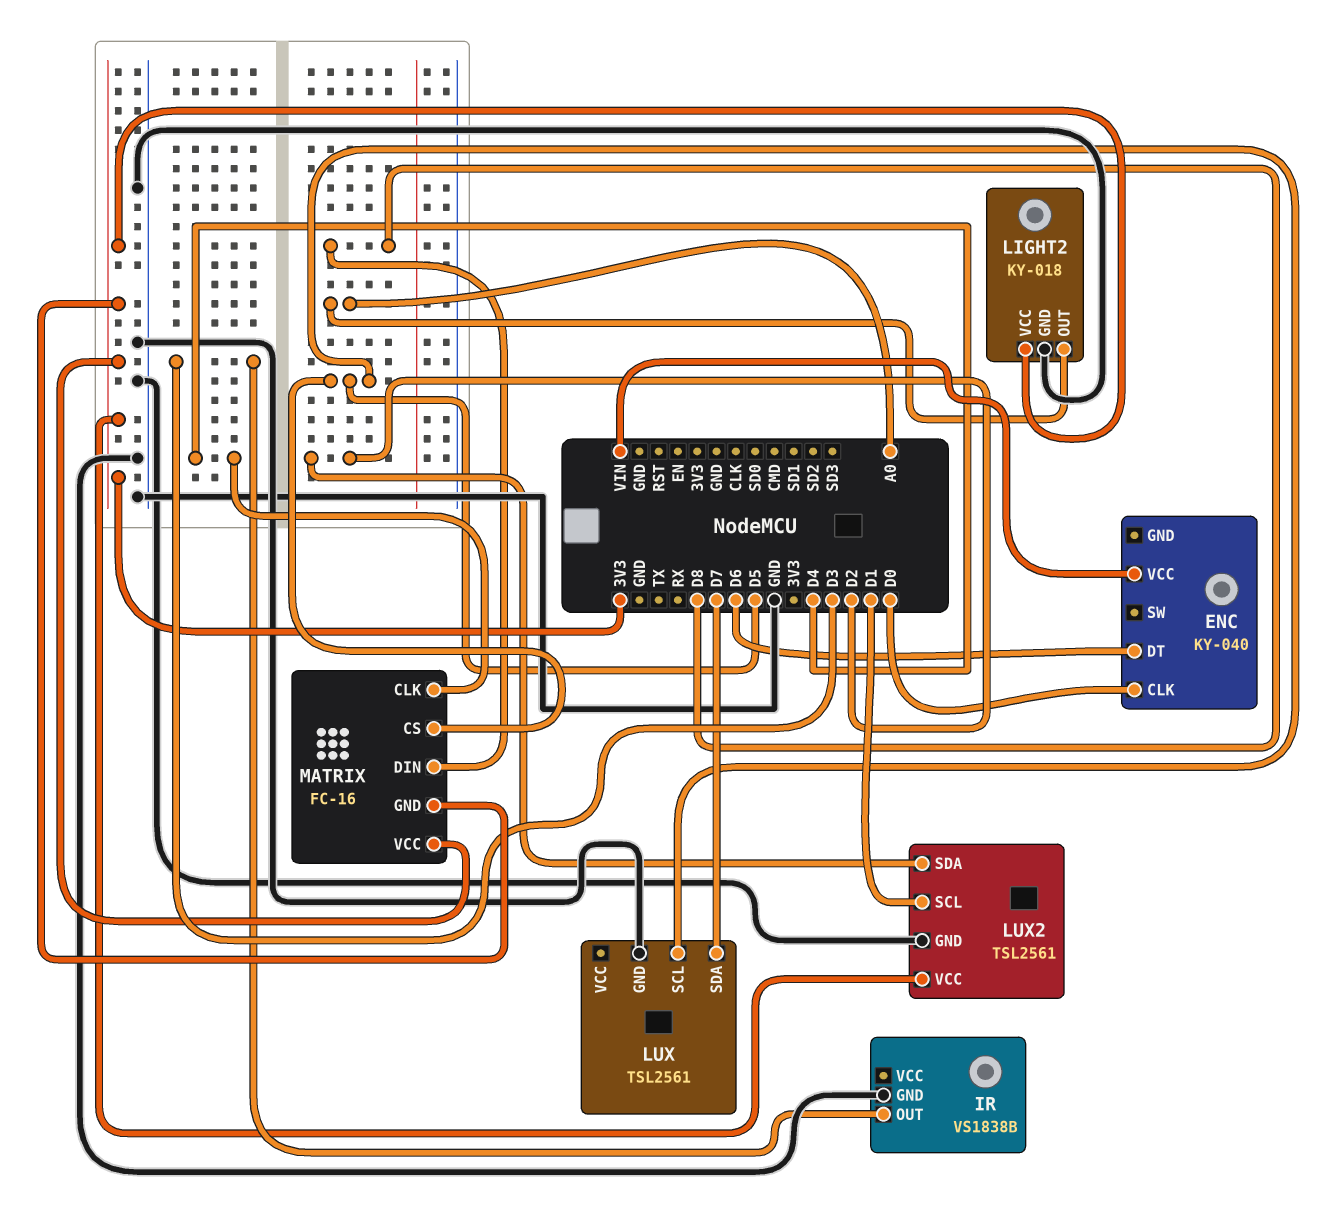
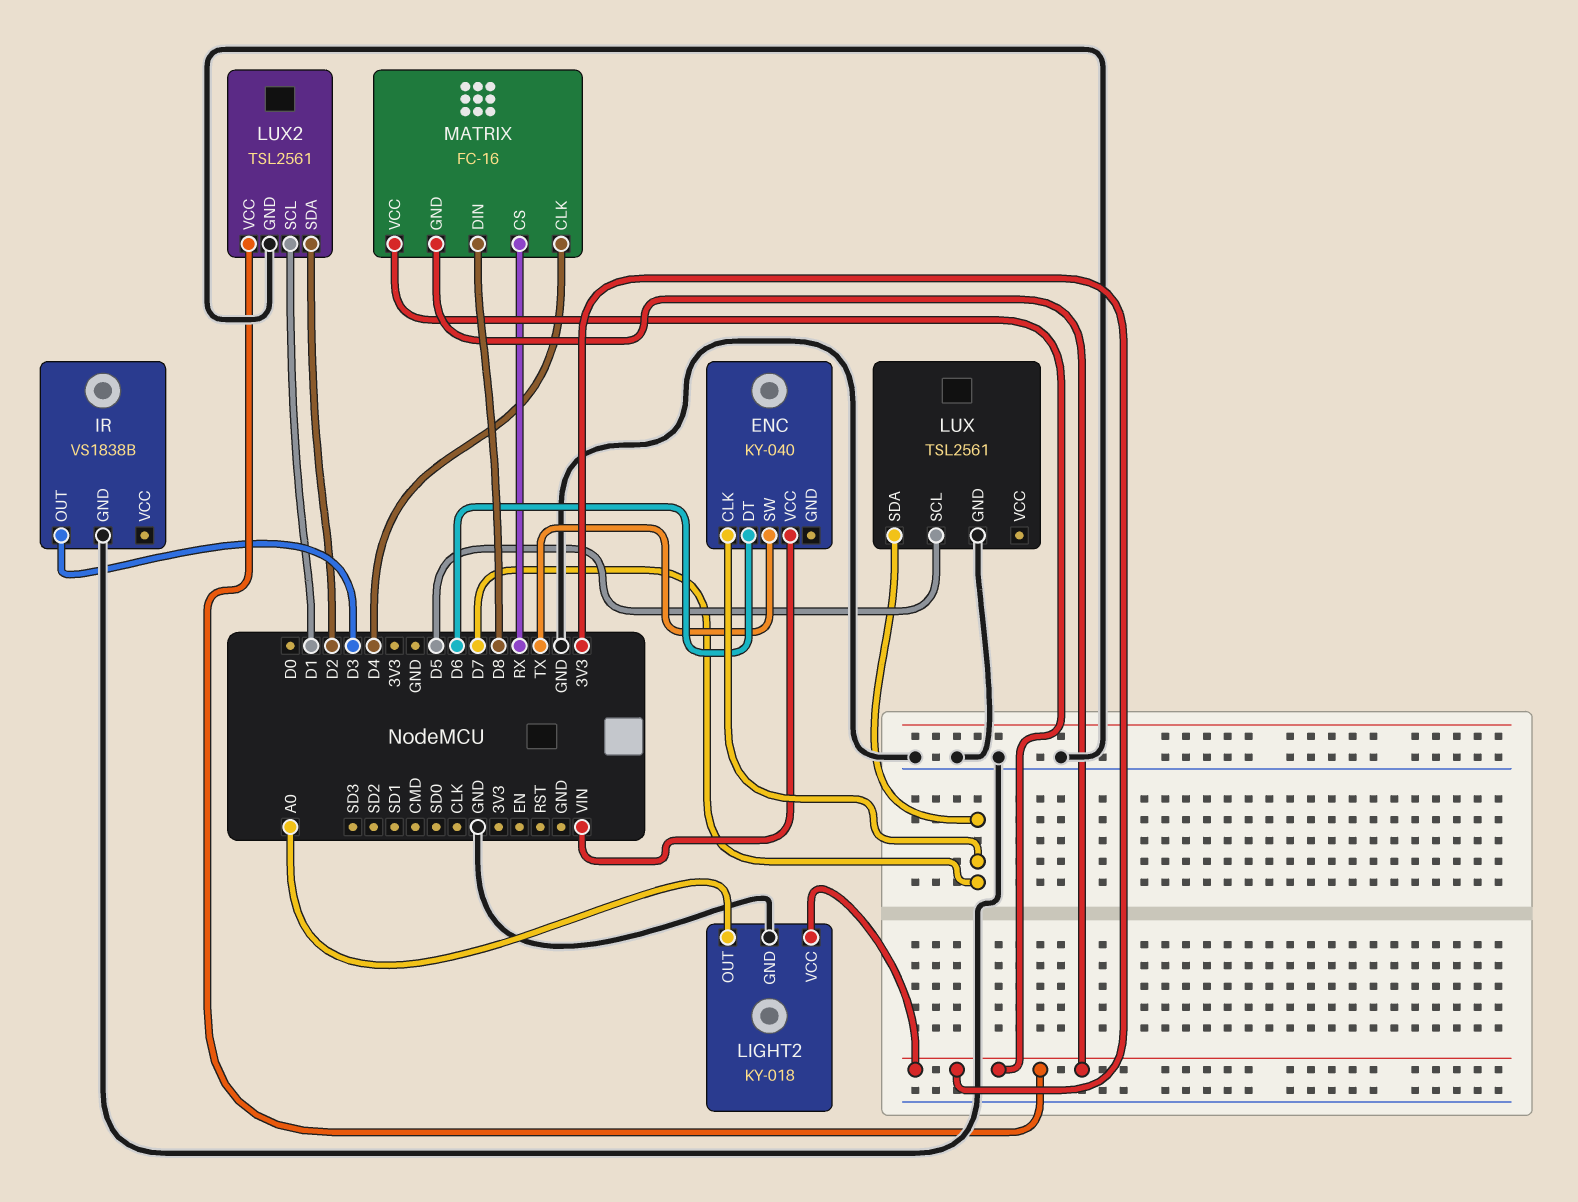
ENC pin CLK: D0 -> D7
ENC pin SW: none -> TX
MATRIX pin CS: D5 -> RX

